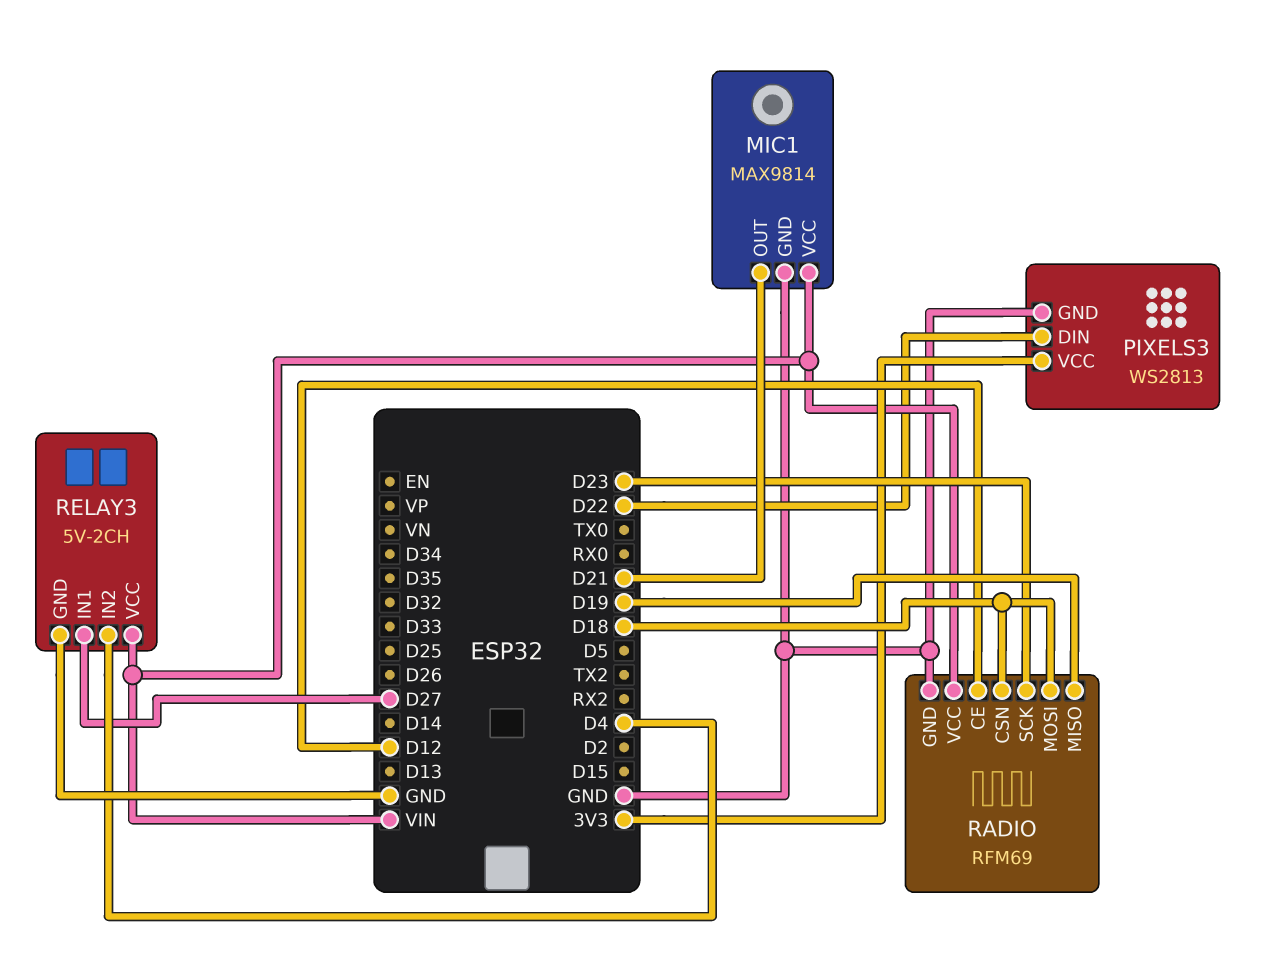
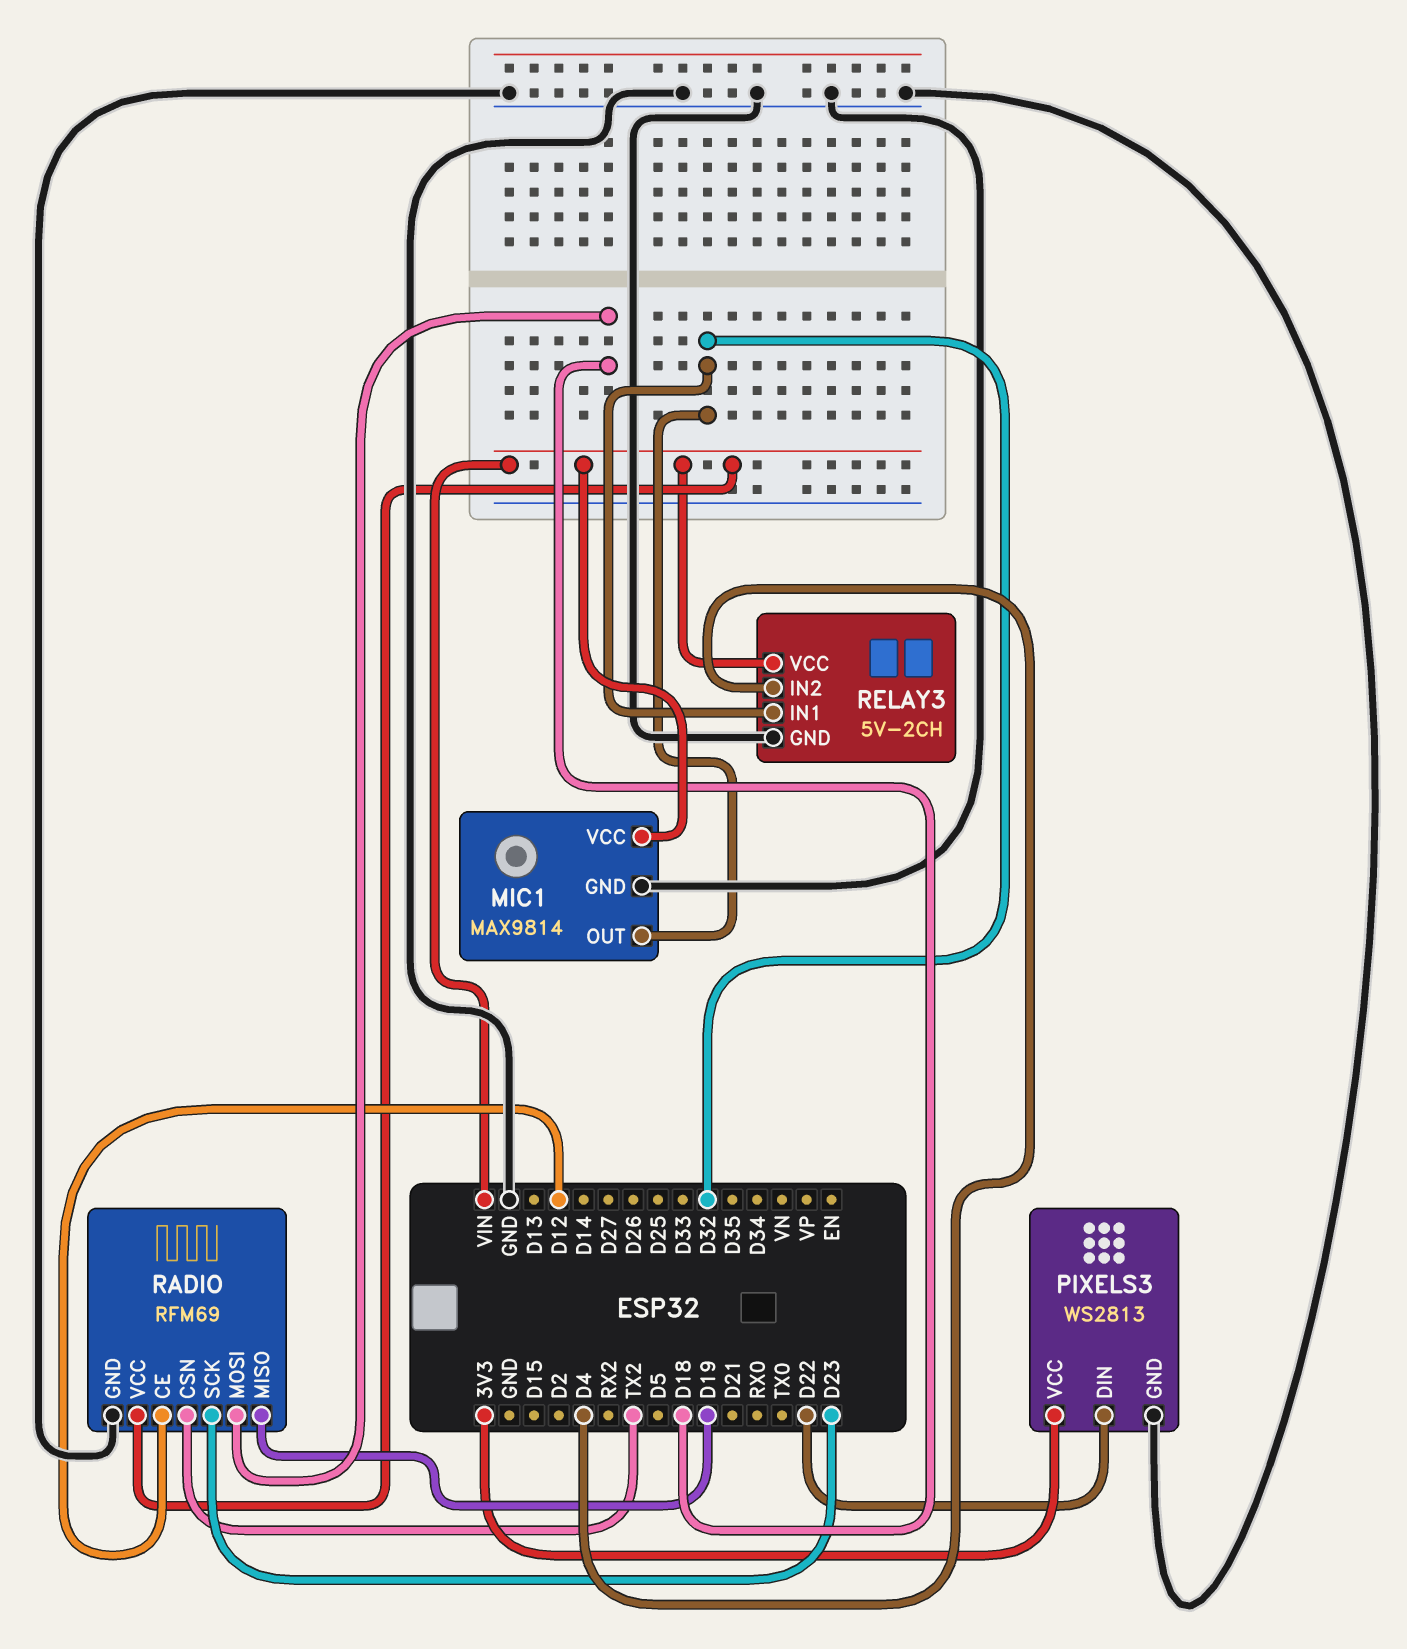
MIC1 pin OUT: D21 -> D32
RADIO pin CSN: D18 -> TX2
RELAY3 pin IN1: D27 -> D32

